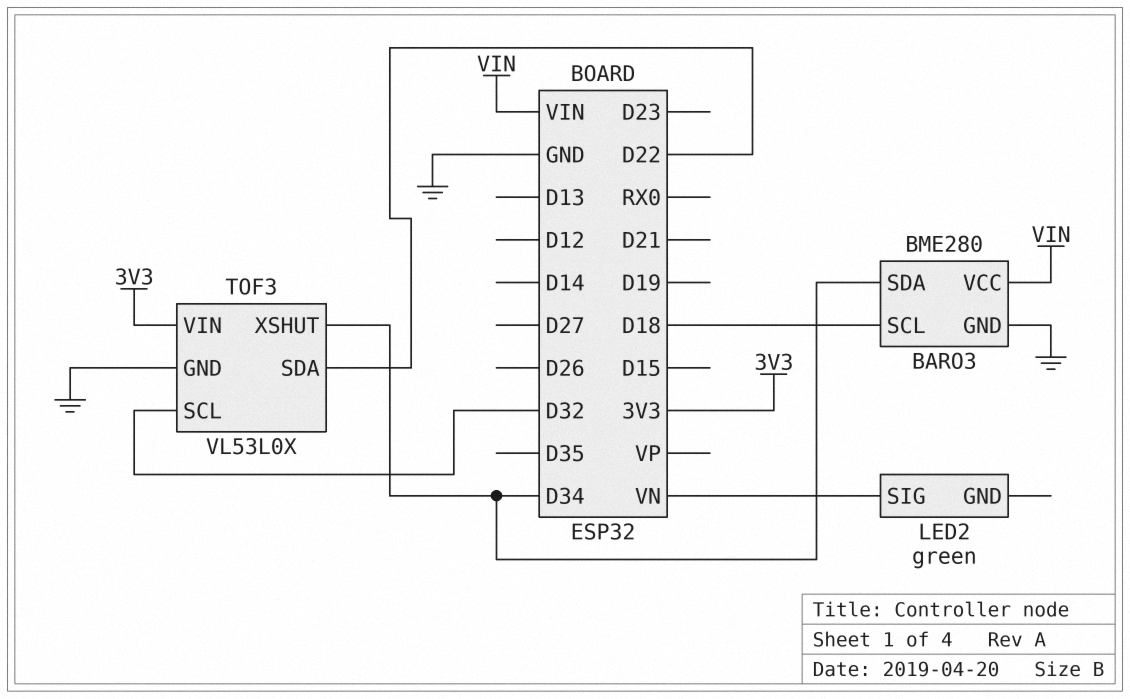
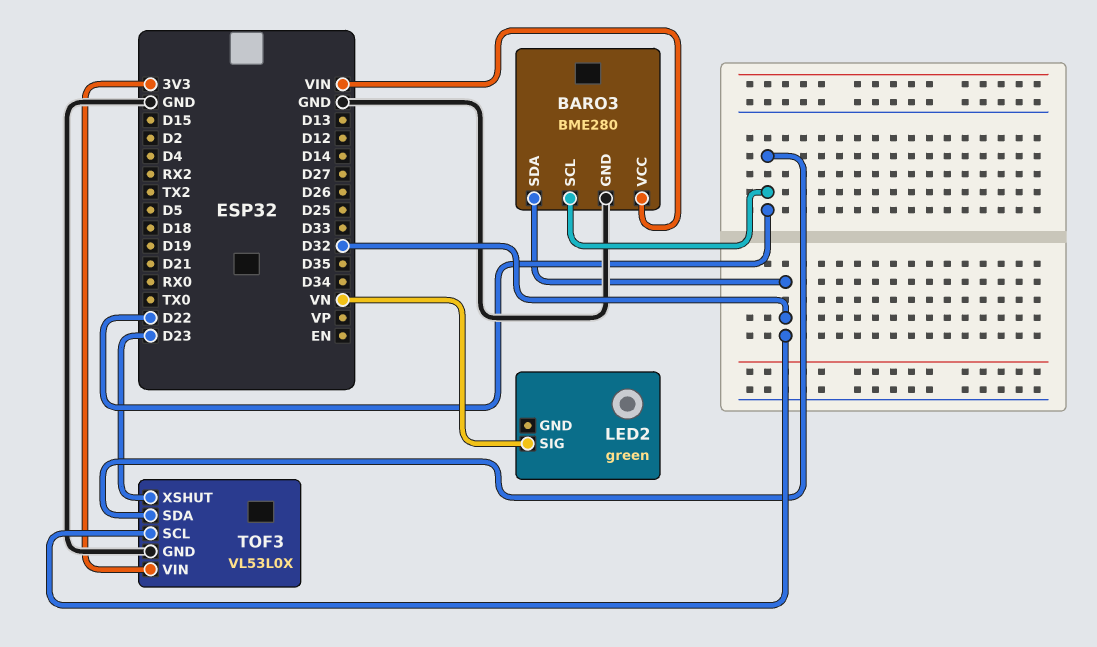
BARO3 pin SCL: D18 -> D22
BARO3 pin SDA: D34 -> D32
TOF3 pin XSHUT: D34 -> D23

